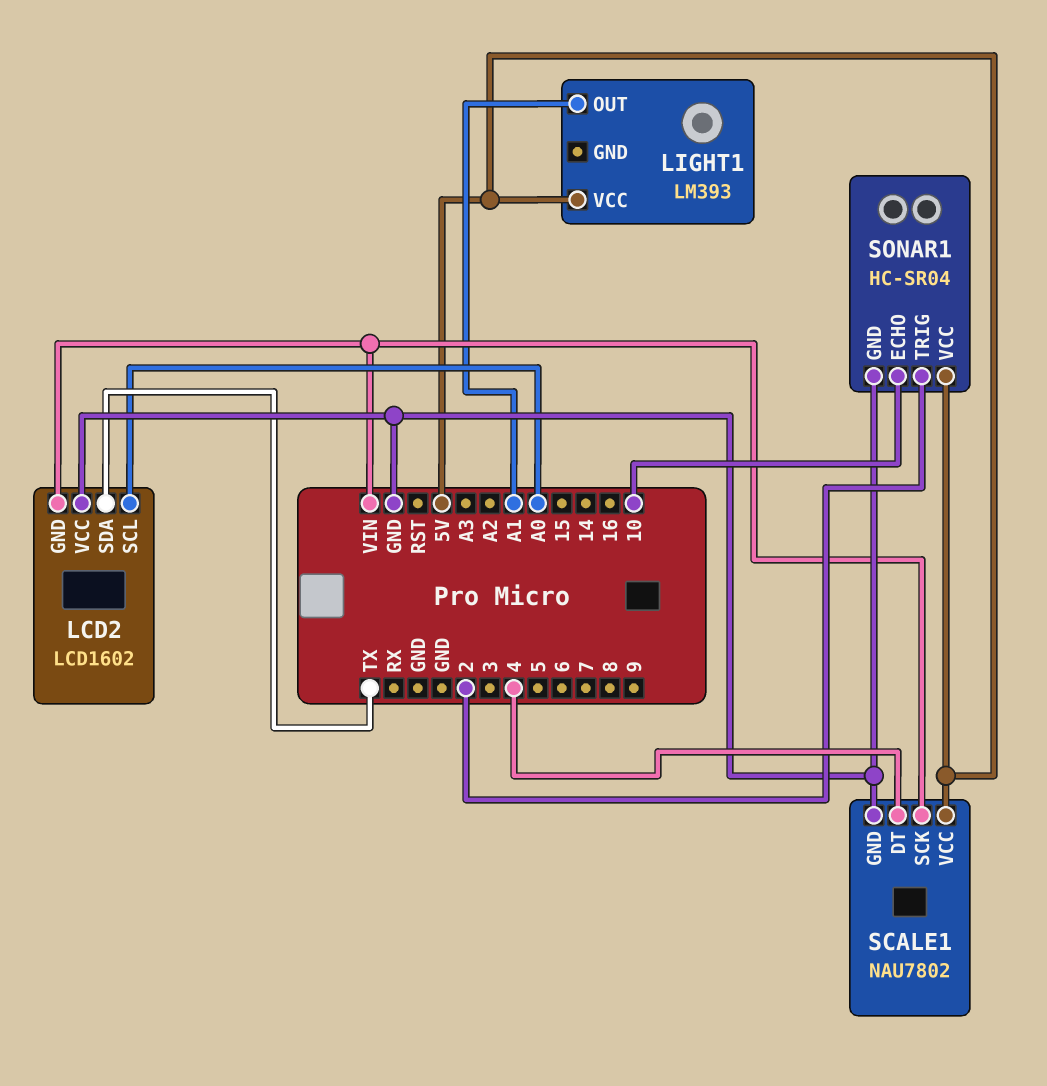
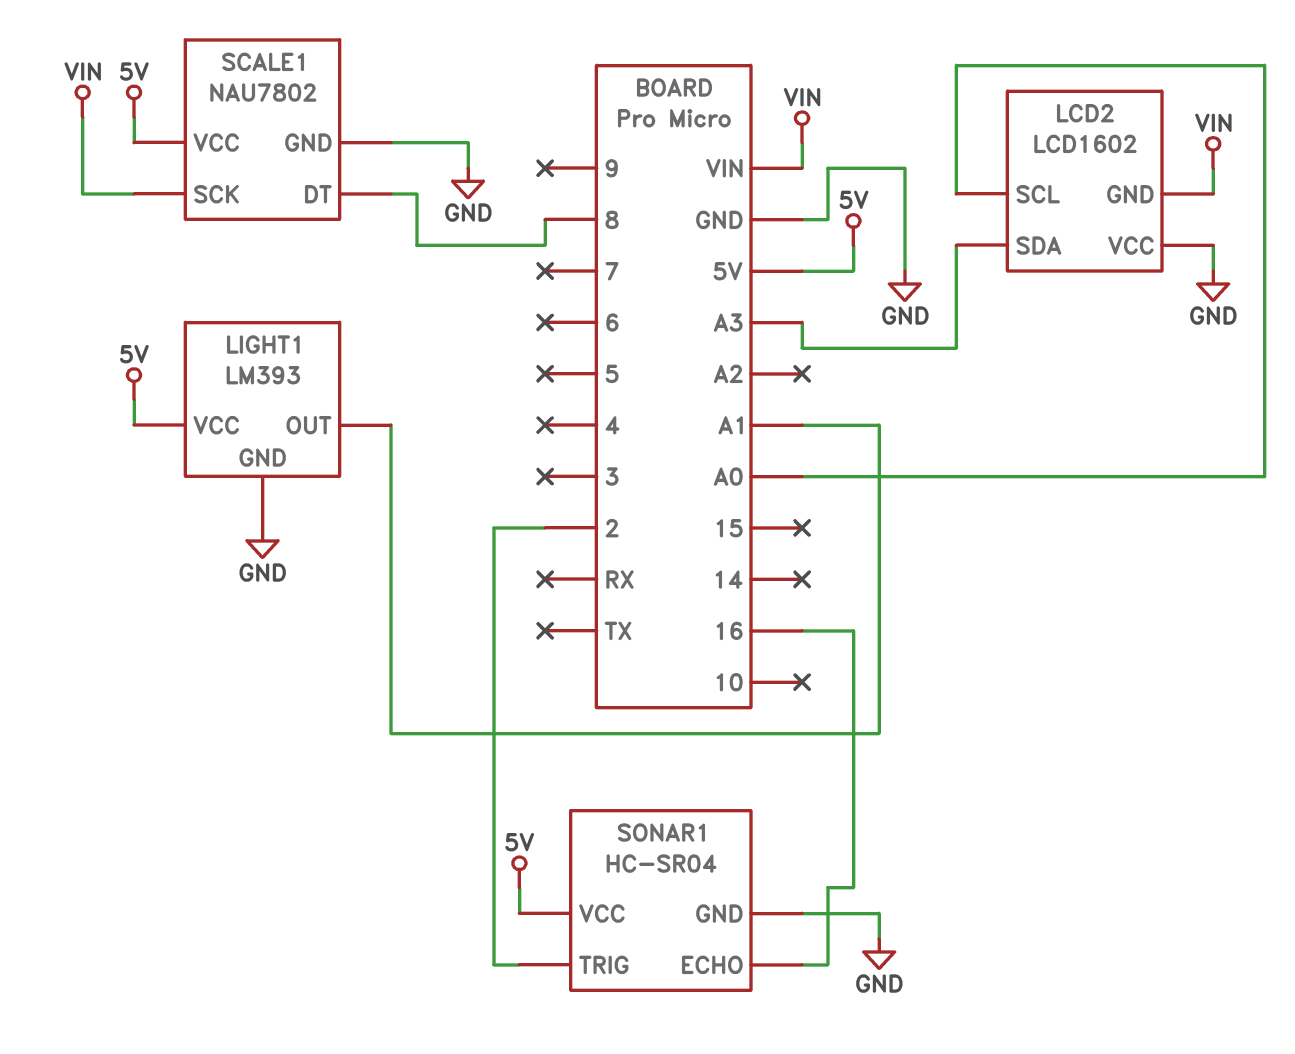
LCD2 pin SDA: TX -> A3
LIGHT1 pin GND: none -> GND
SCALE1 pin DT: 4 -> 8
SONAR1 pin ECHO: 10 -> 16

